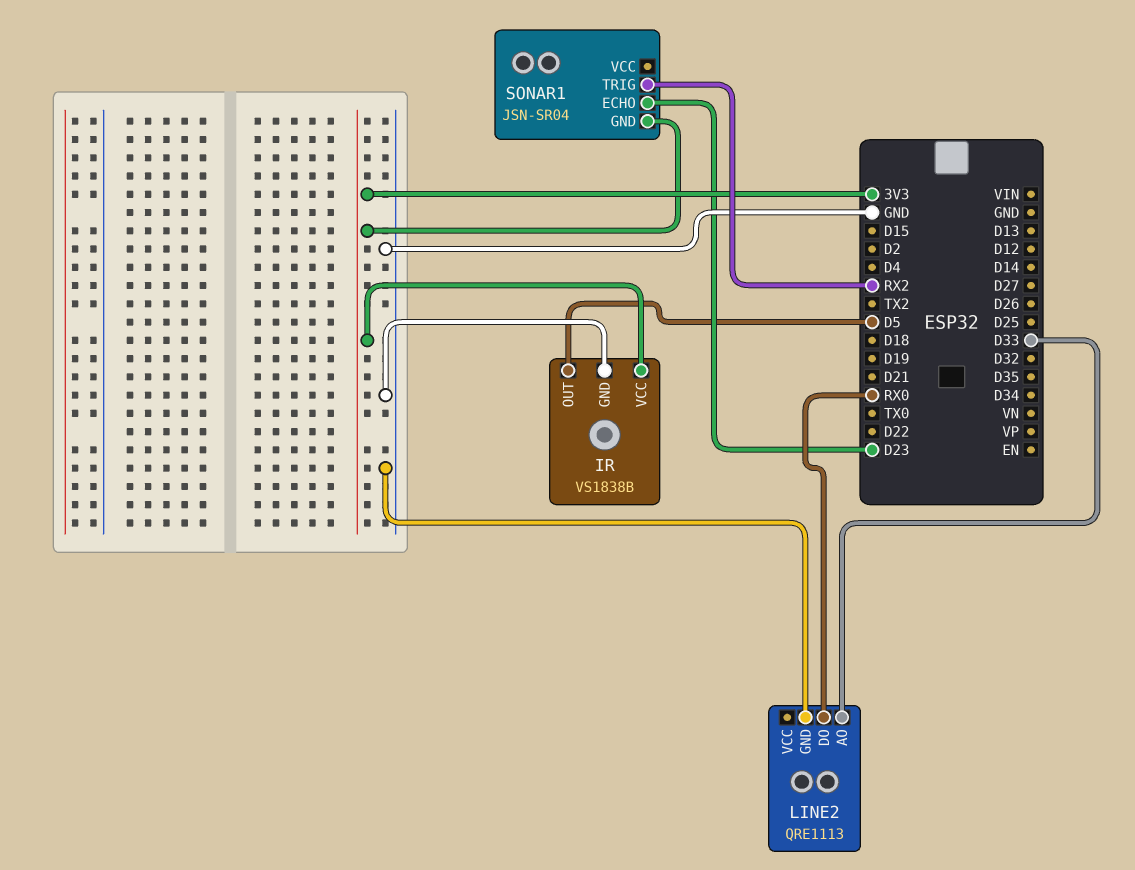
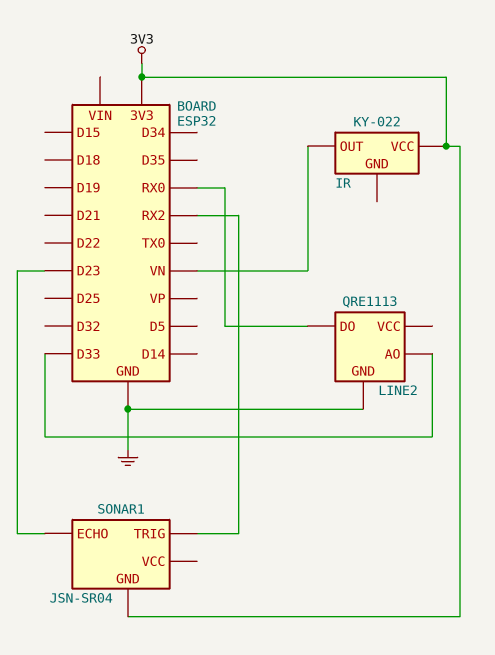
IR: VS1838B -> KY-022
IR pin GND: GND -> none
IR pin OUT: D5 -> VN

